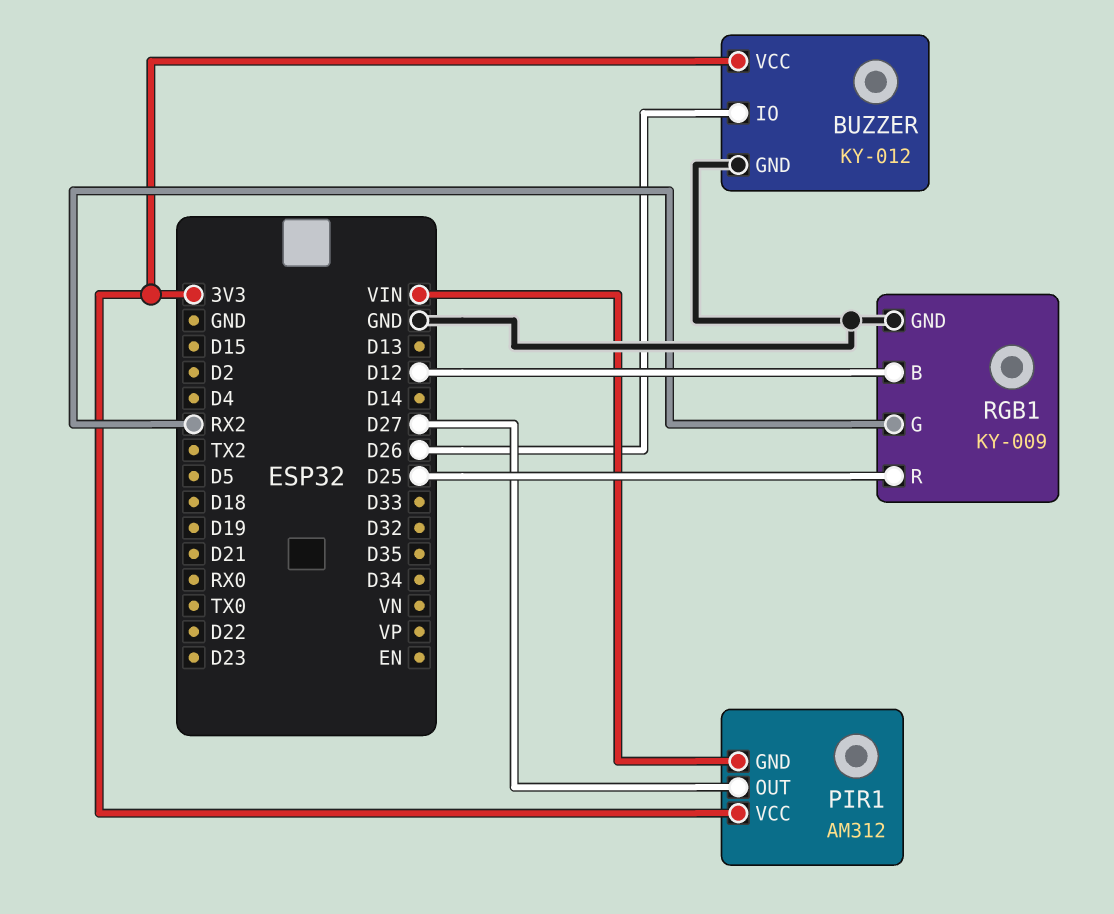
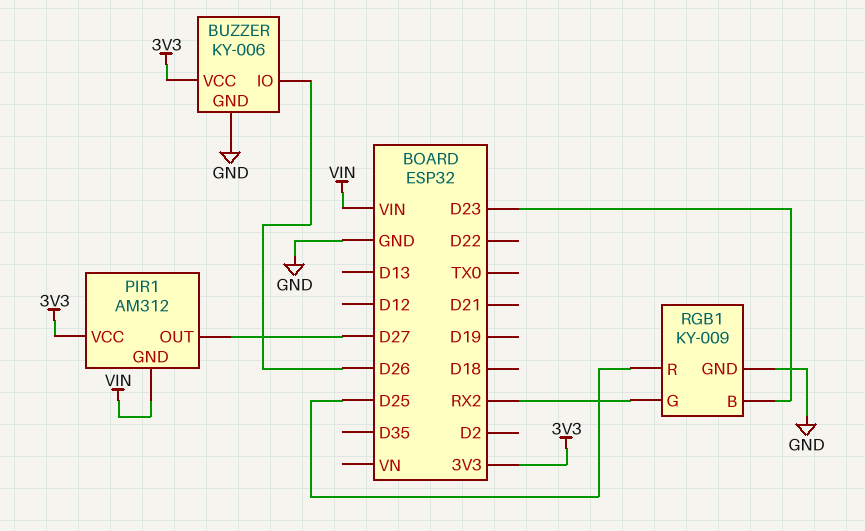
BUZZER: KY-012 -> KY-006
RGB1 pin B: D12 -> D23

